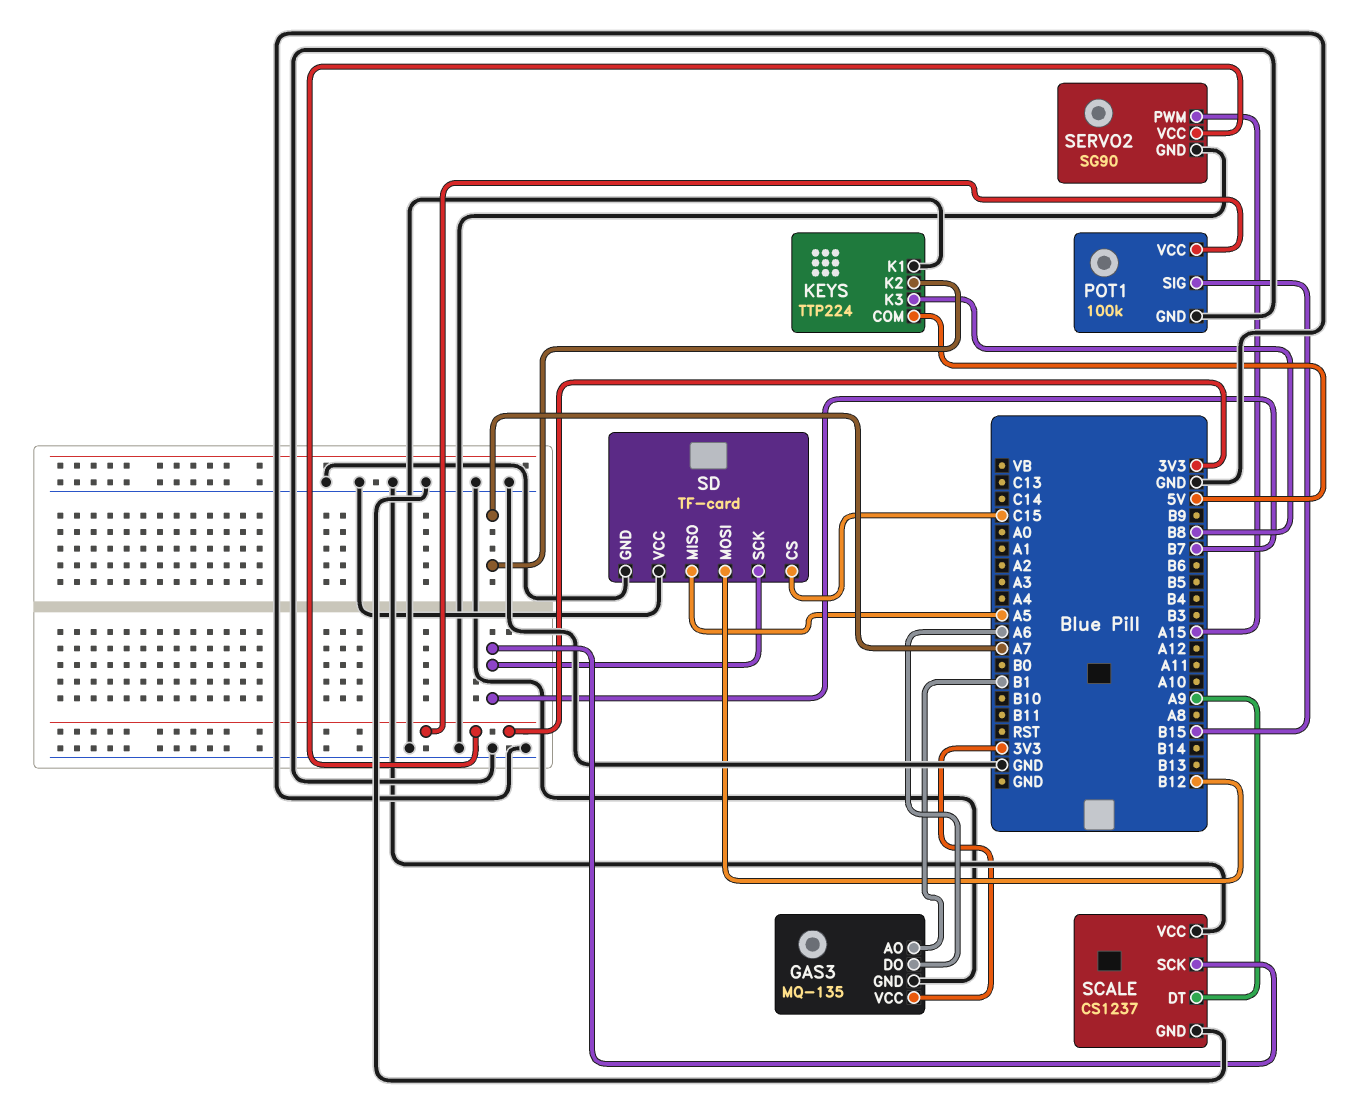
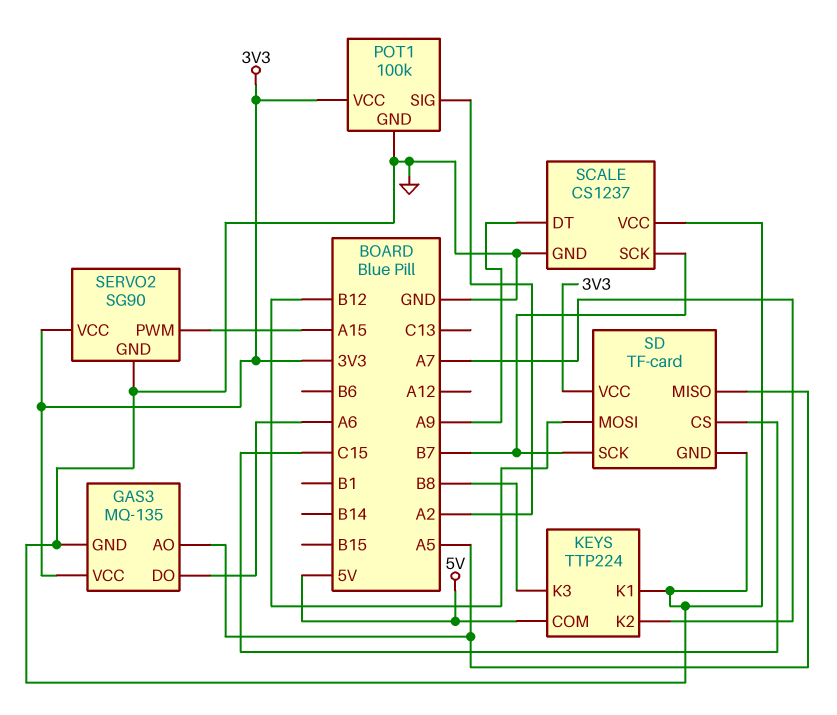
GAS3 pin AO: B1 -> A5
POT1 pin SIG: B15 -> A2
SD pin VCC: GND -> 3V3

